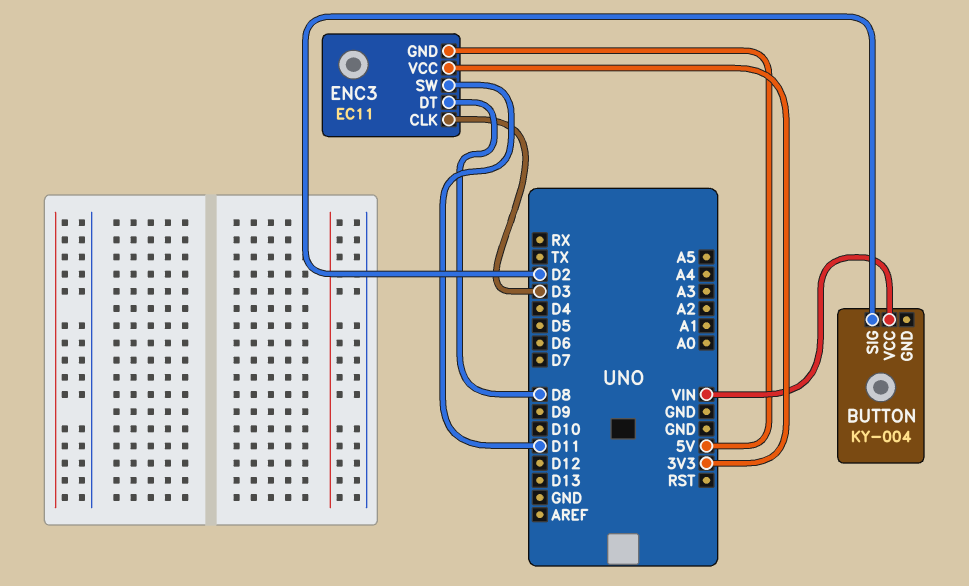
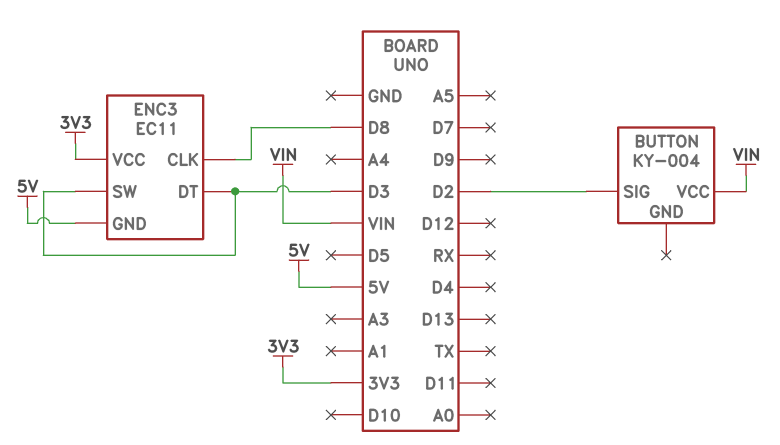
ENC3 pin CLK: D3 -> D8
ENC3 pin DT: D8 -> D3
ENC3 pin SW: D11 -> D3

